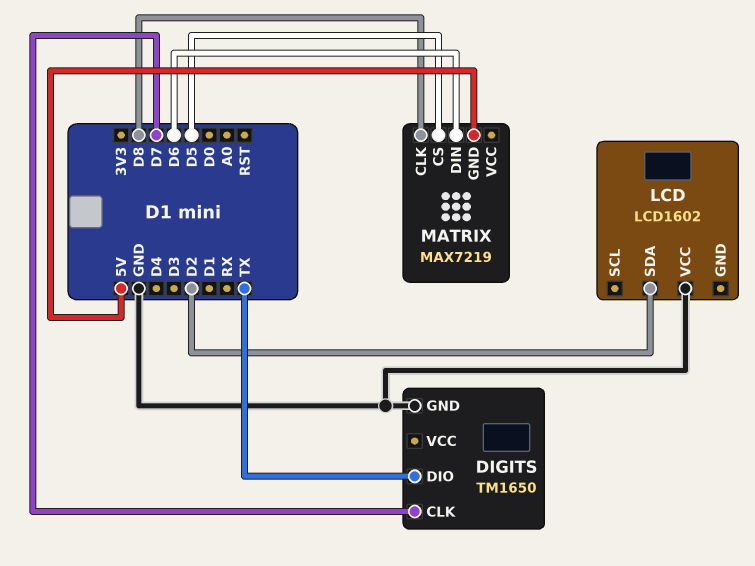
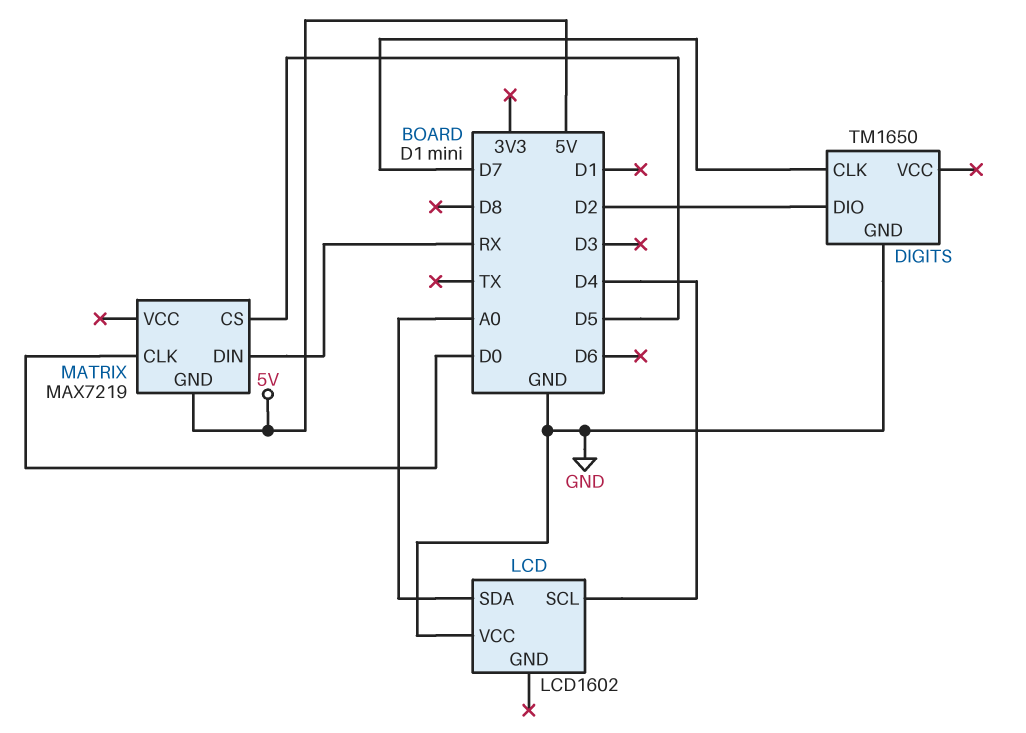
DIGITS pin DIO: TX -> D2
LCD pin SCL: none -> D4
LCD pin SDA: D2 -> A0
MATRIX pin CLK: D8 -> D0
MATRIX pin DIN: D6 -> RX

